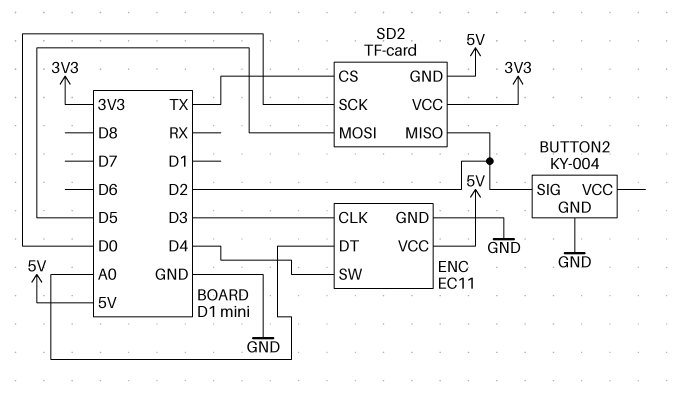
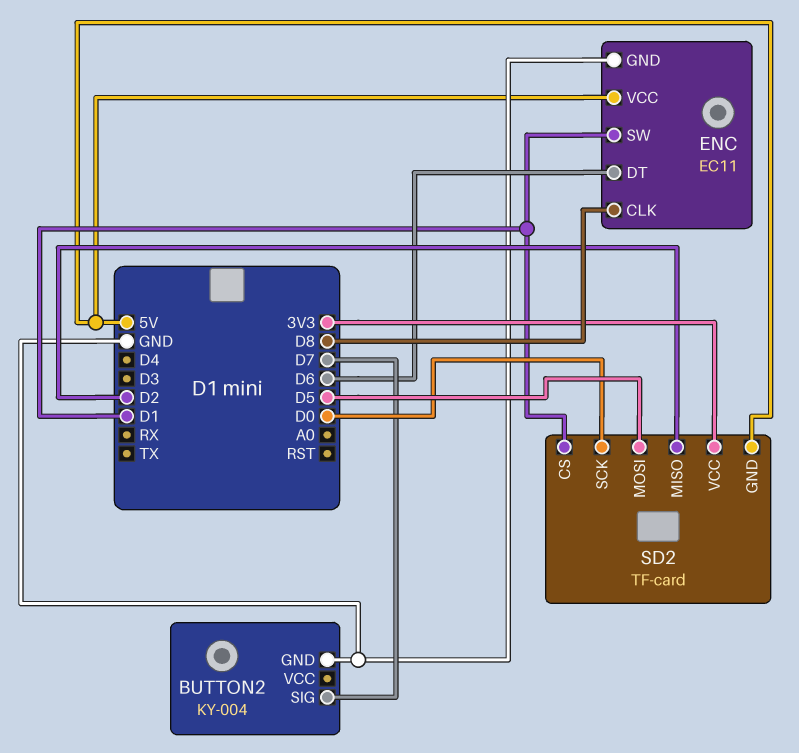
BUTTON2 pin SIG: D2 -> D7
ENC pin CLK: D3 -> D8
ENC pin DT: A0 -> D6
ENC pin SW: D4 -> D1
SD2 pin CS: TX -> D1

